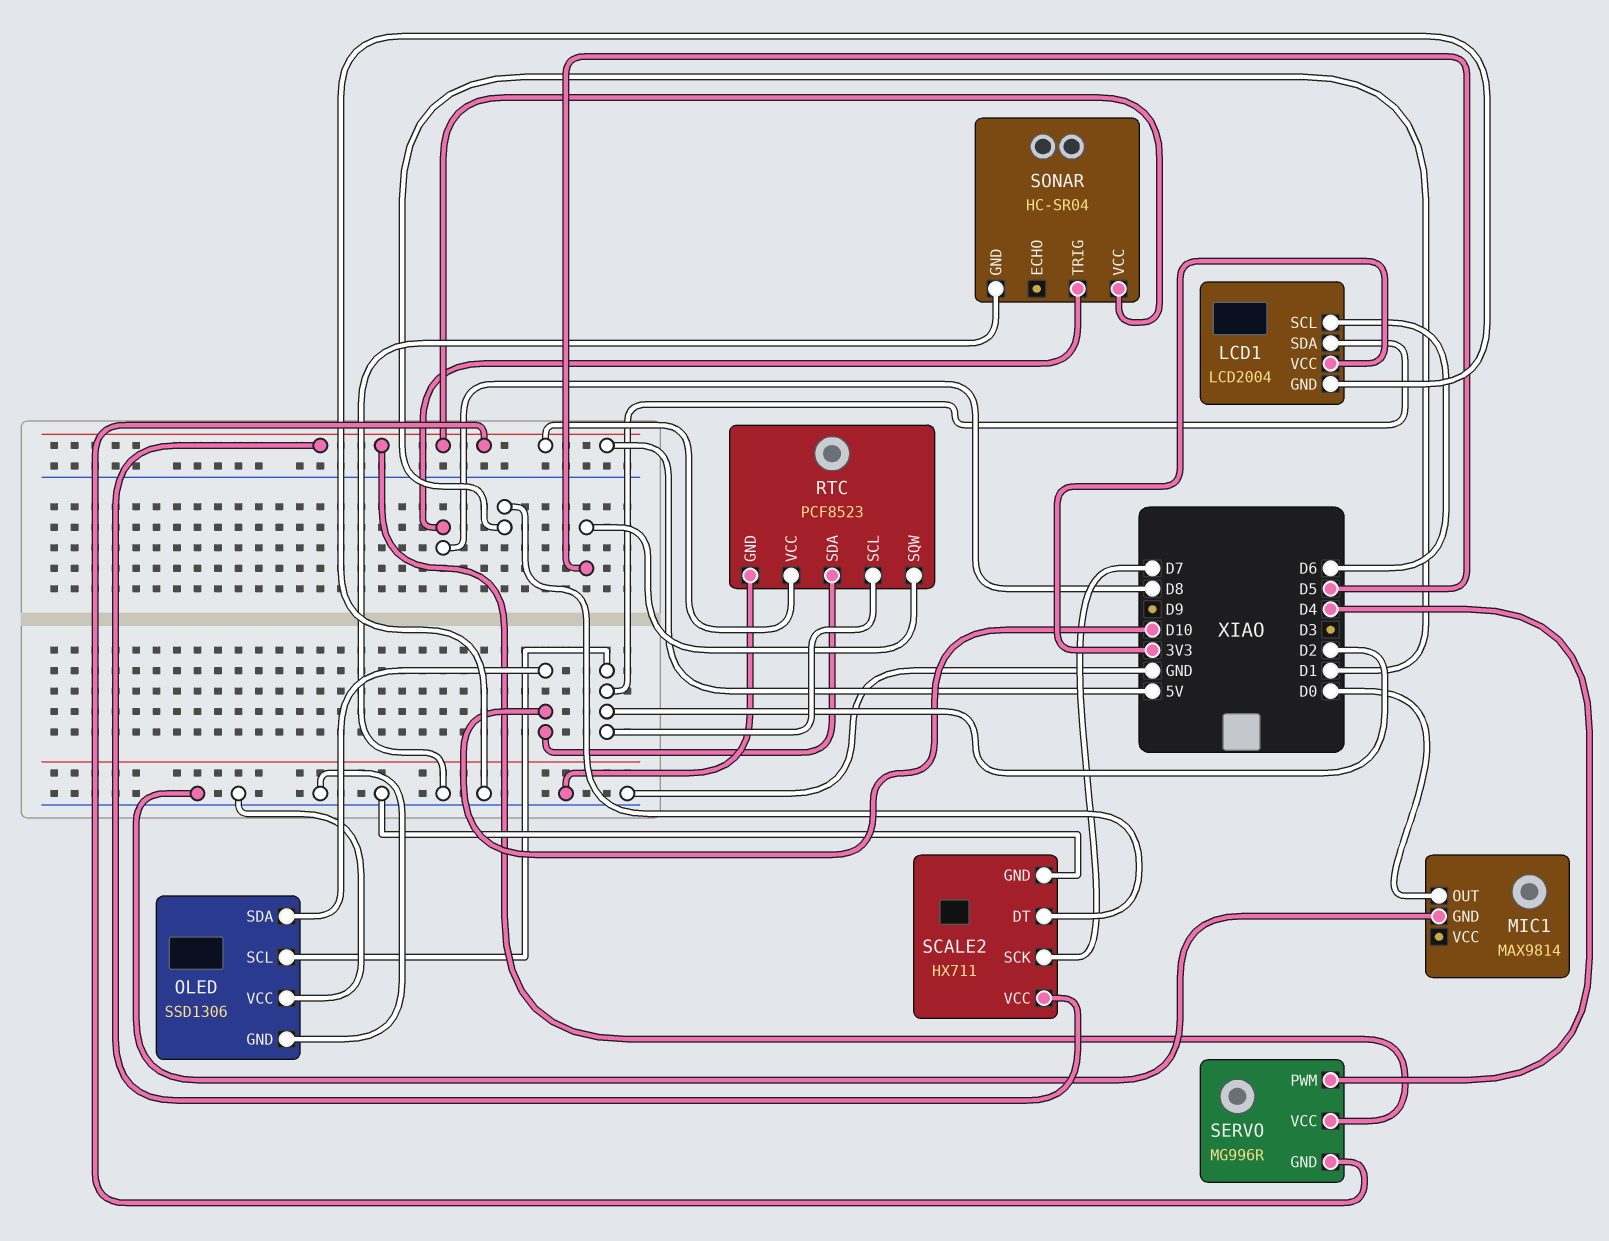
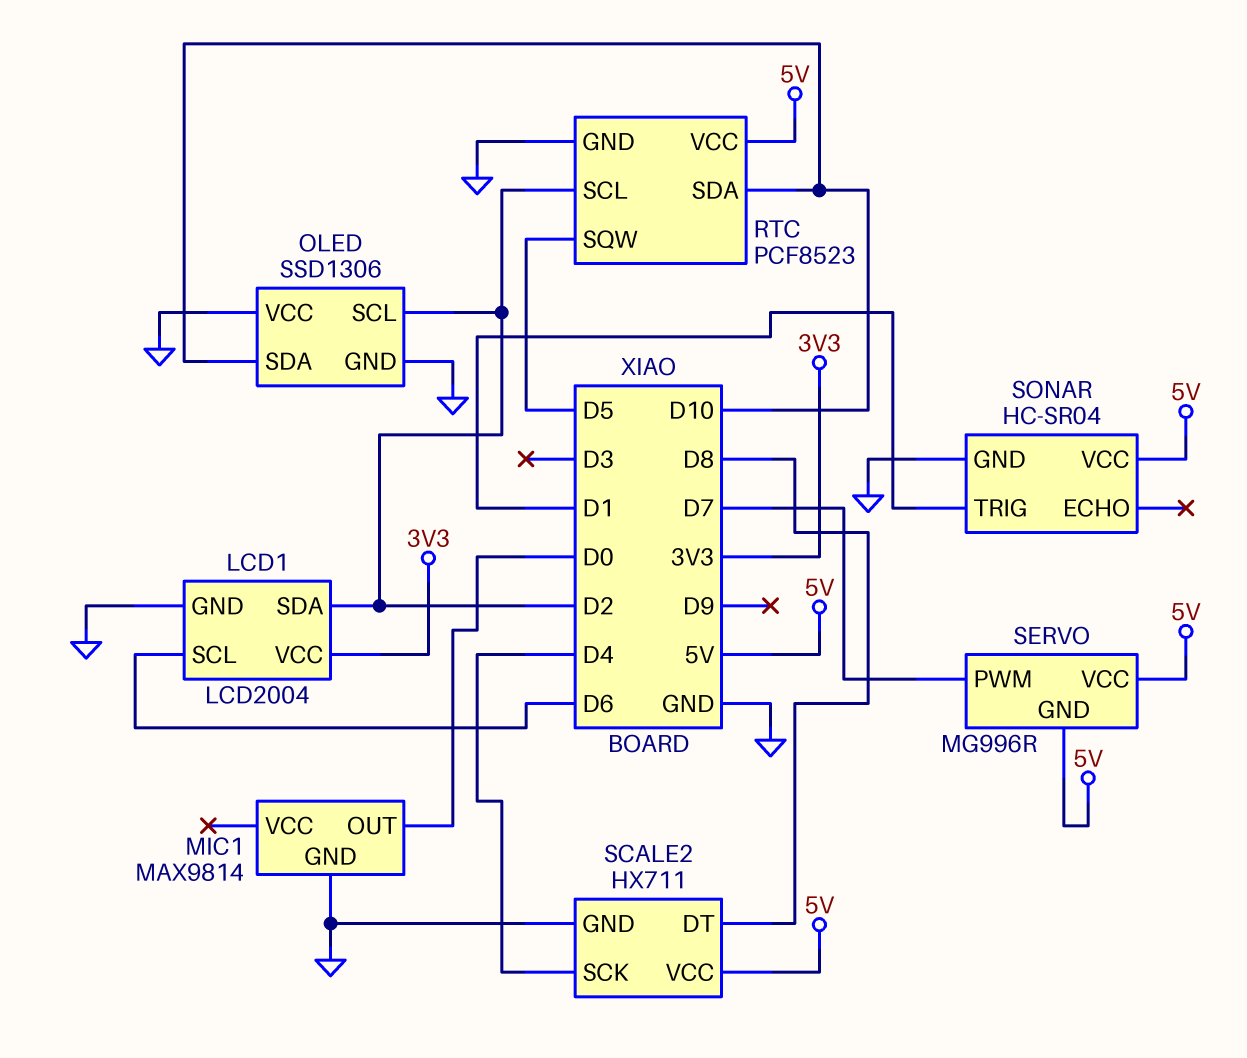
SCALE2 pin DT: D1 -> D8
SCALE2 pin SCK: D7 -> D4
SERVO pin PWM: D4 -> D7
SONAR pin TRIG: D8 -> D1

